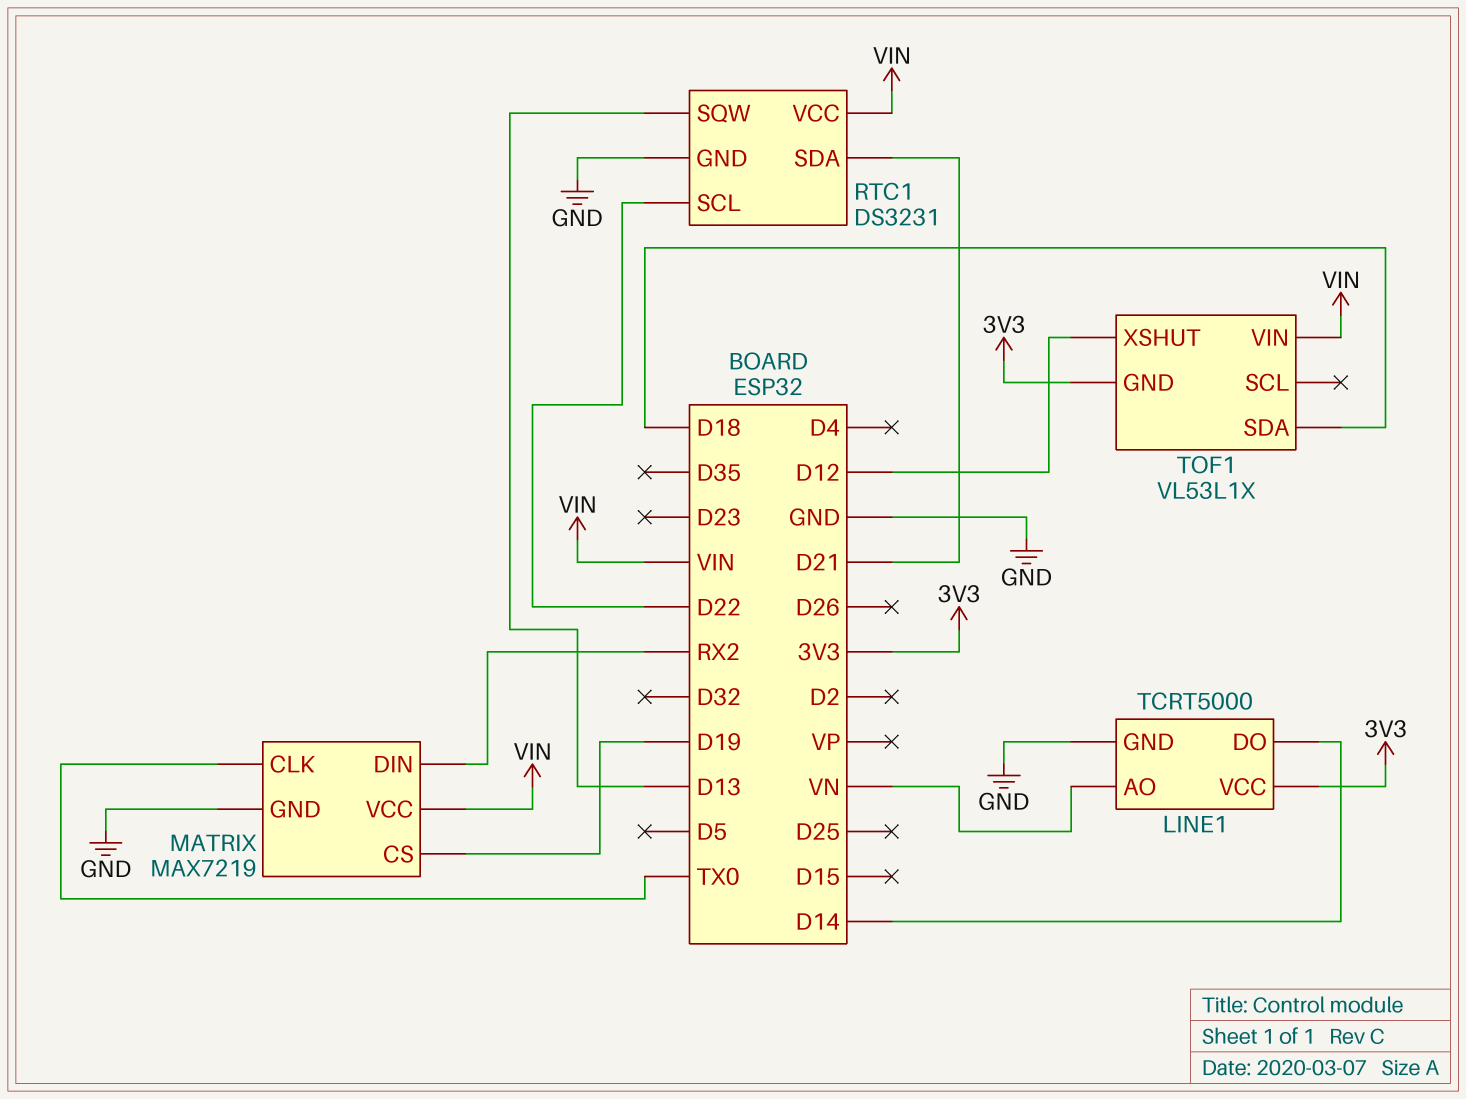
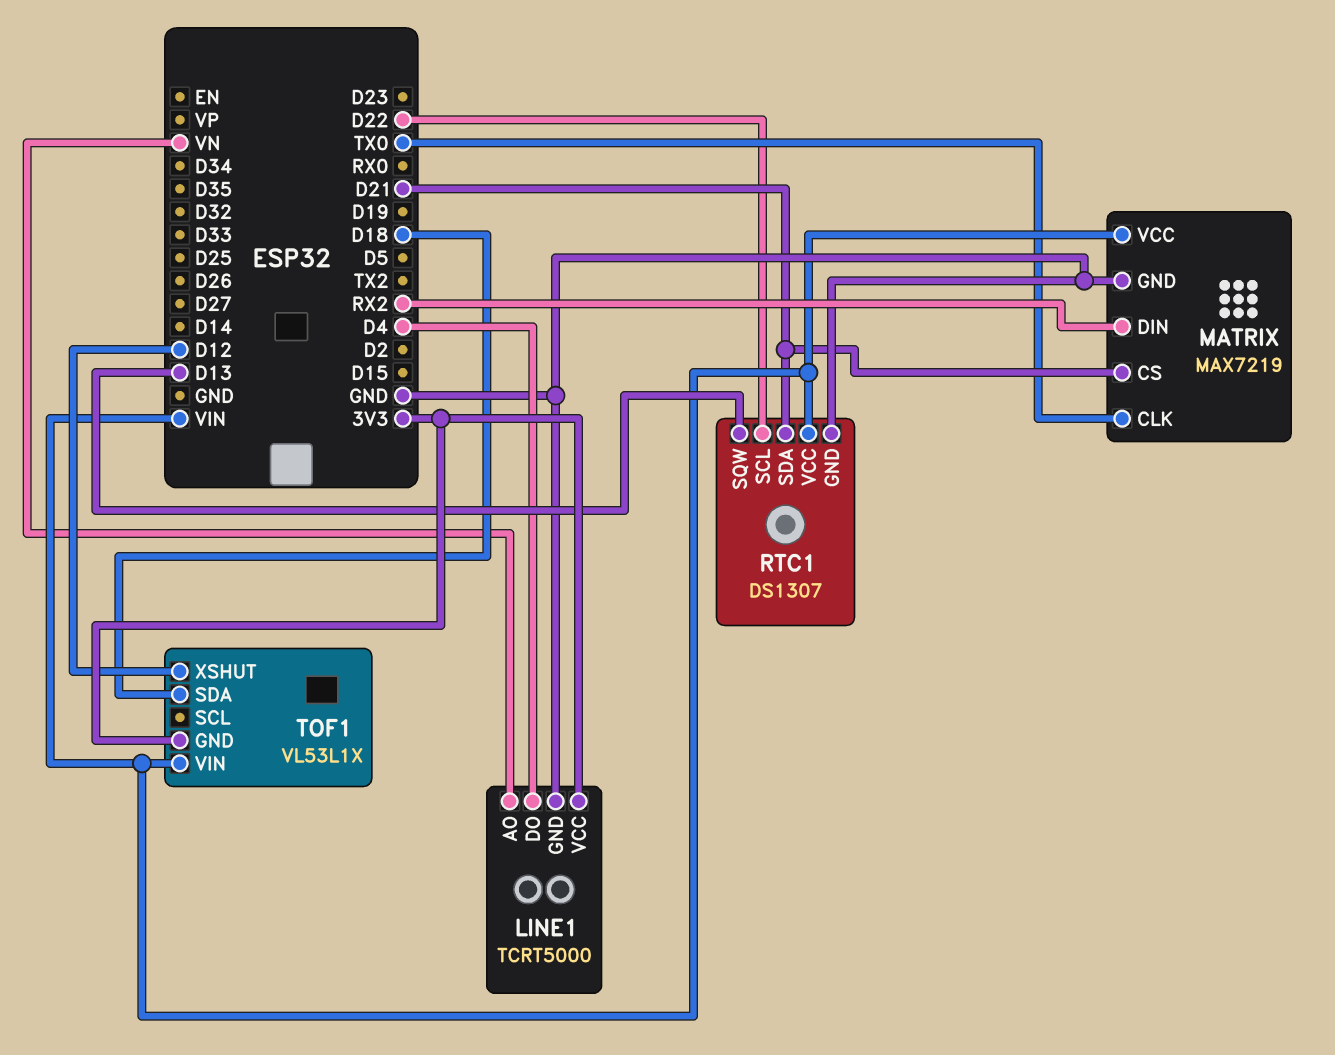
LINE1 pin DO: D14 -> D4
MATRIX pin CS: D19 -> D21
RTC1: DS3231 -> DS1307

